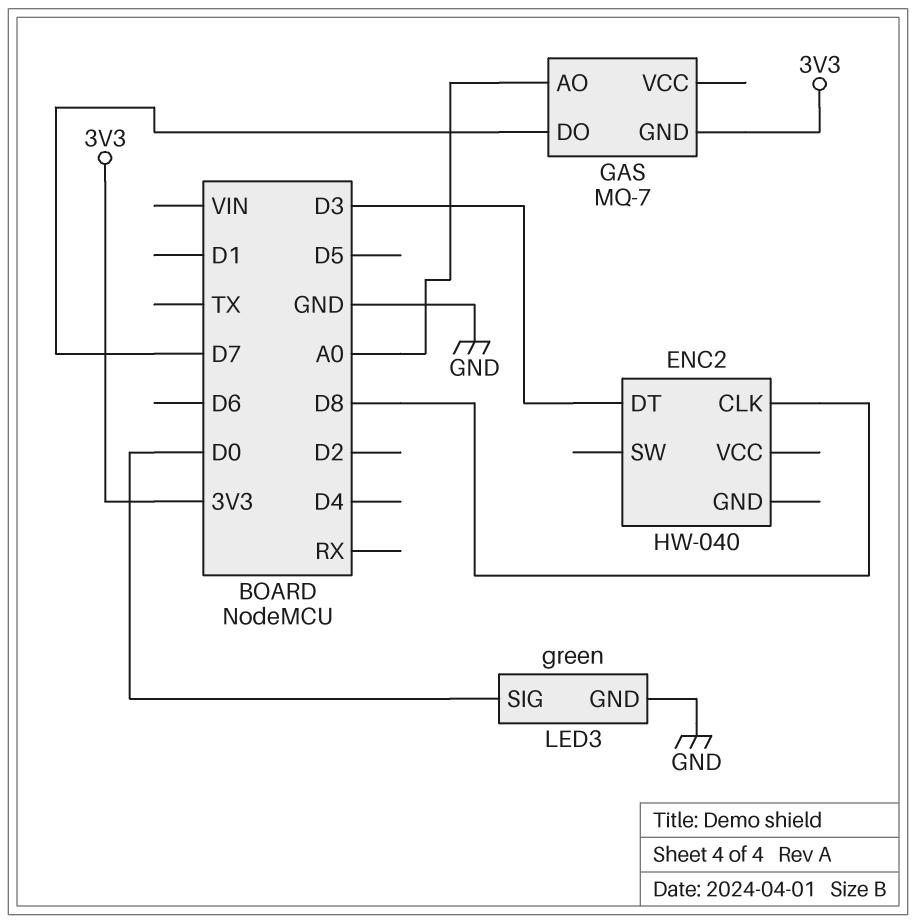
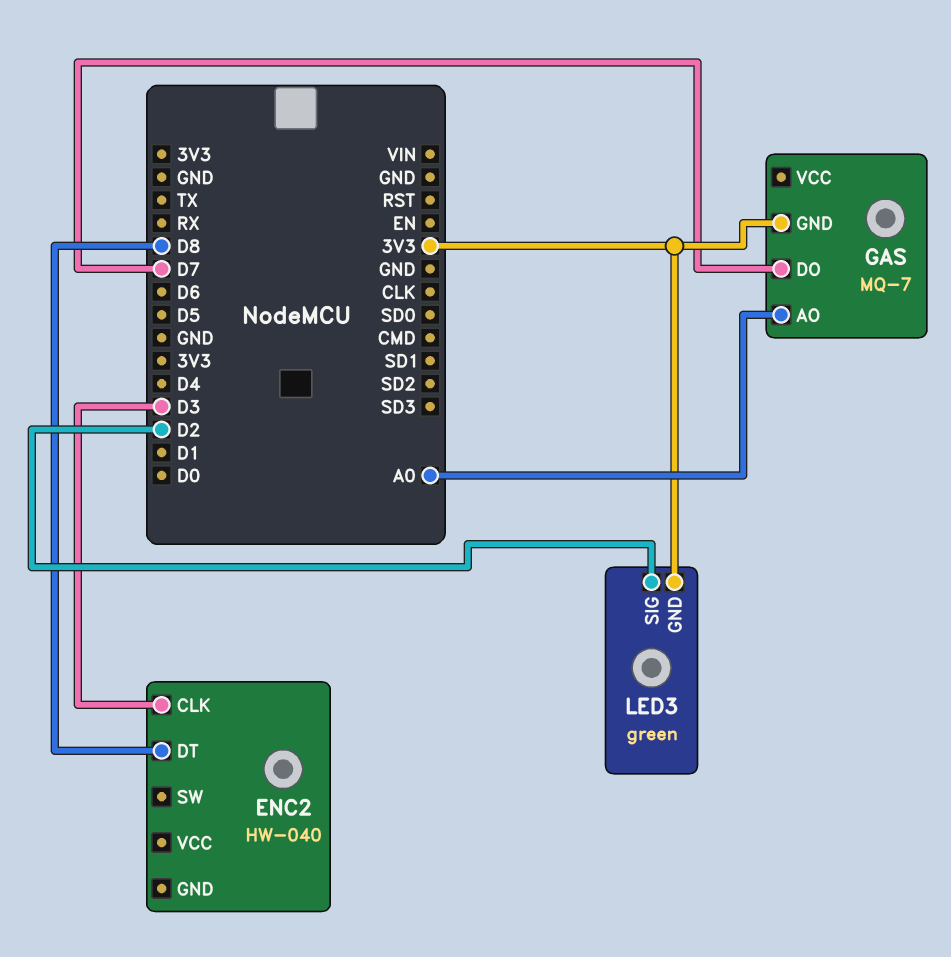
ENC2 pin CLK: D8 -> D3
ENC2 pin DT: D3 -> D8
LED3 pin GND: GND -> 3V3
LED3 pin SIG: D0 -> D2

